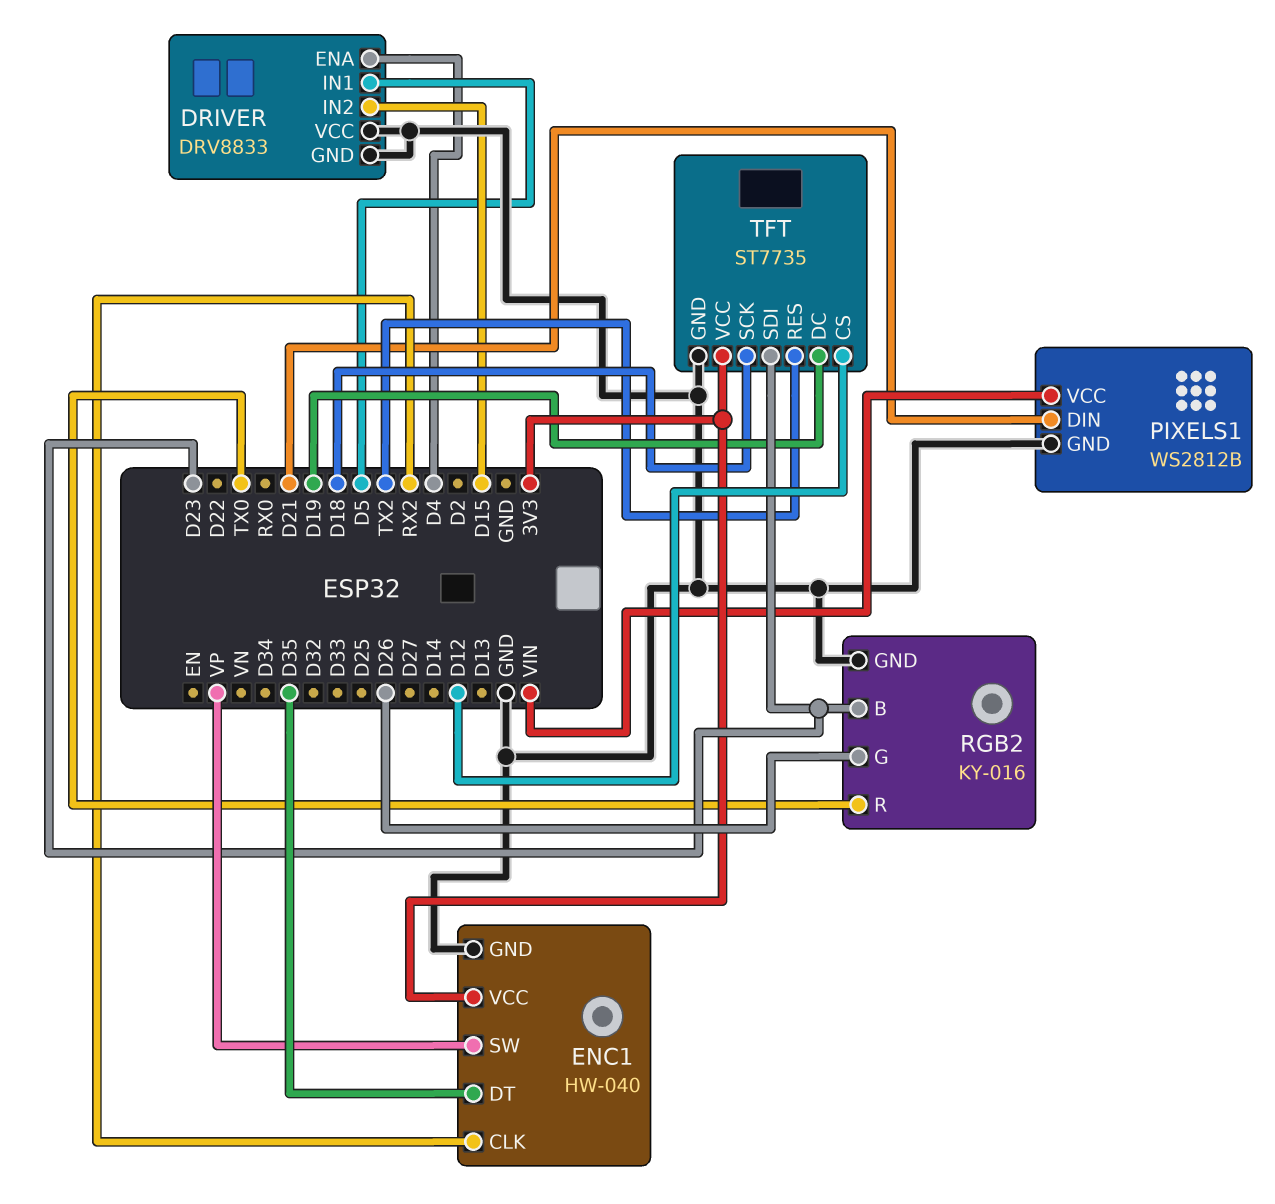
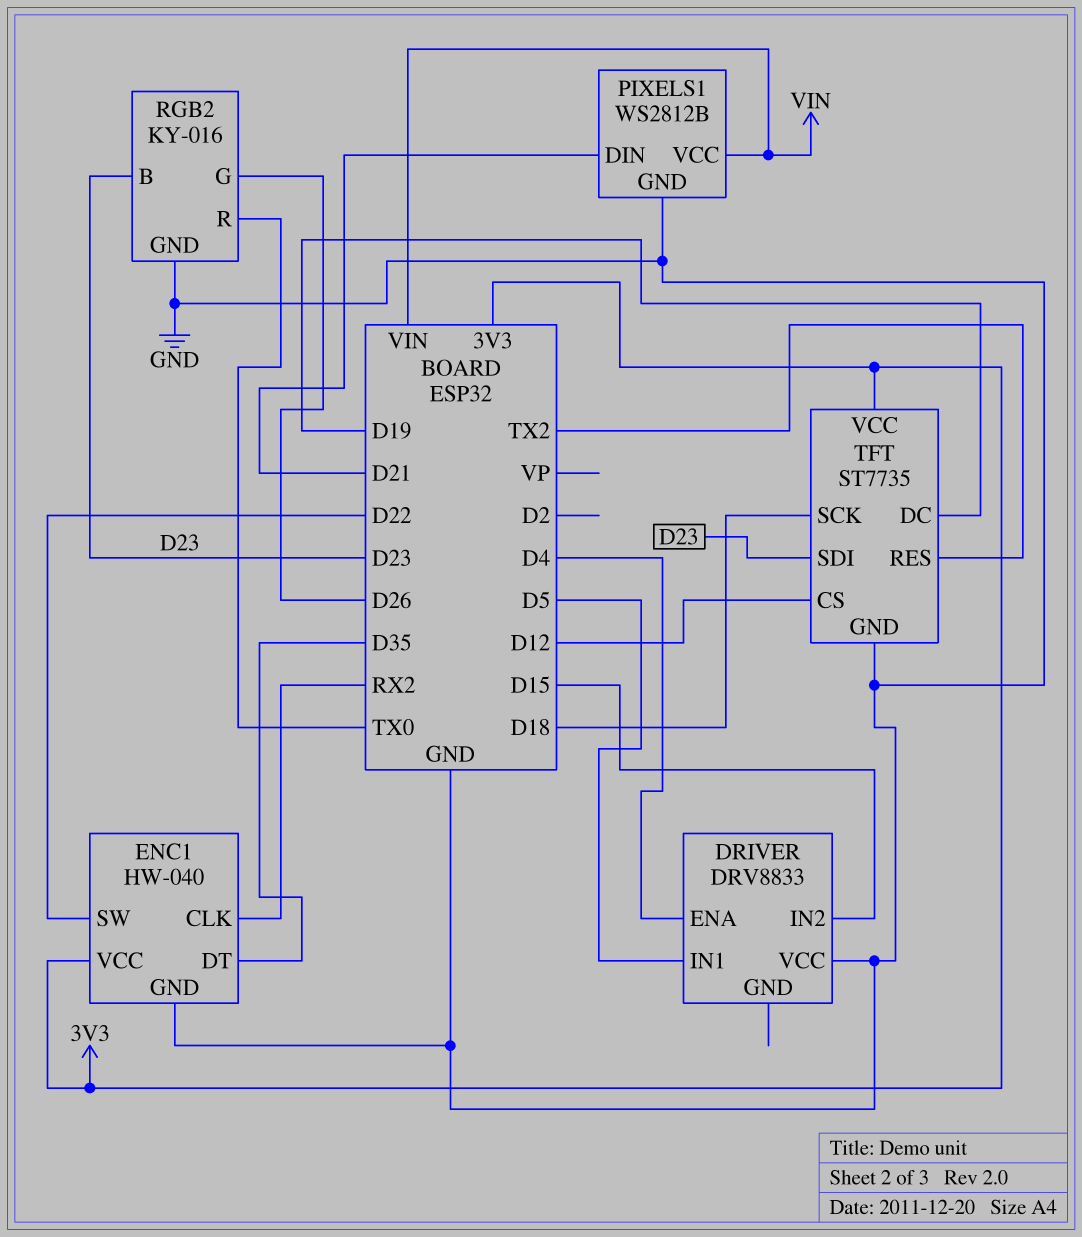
DRIVER pin GND: GND -> none
ENC1 pin SW: VP -> D22

